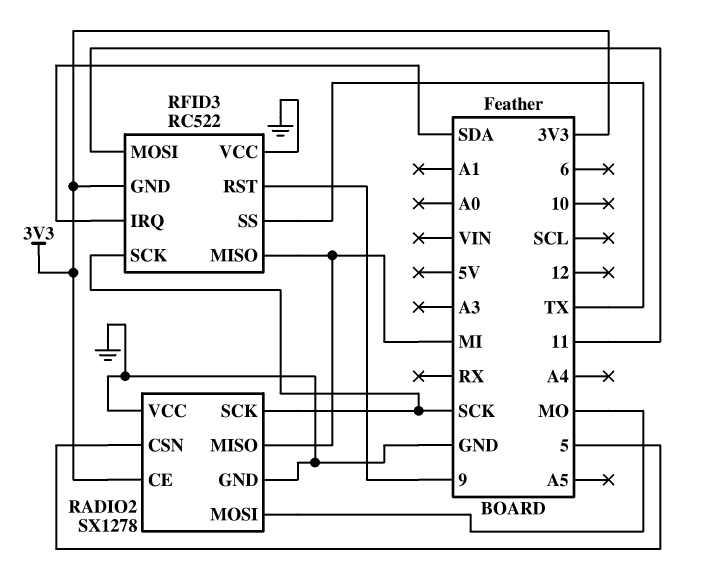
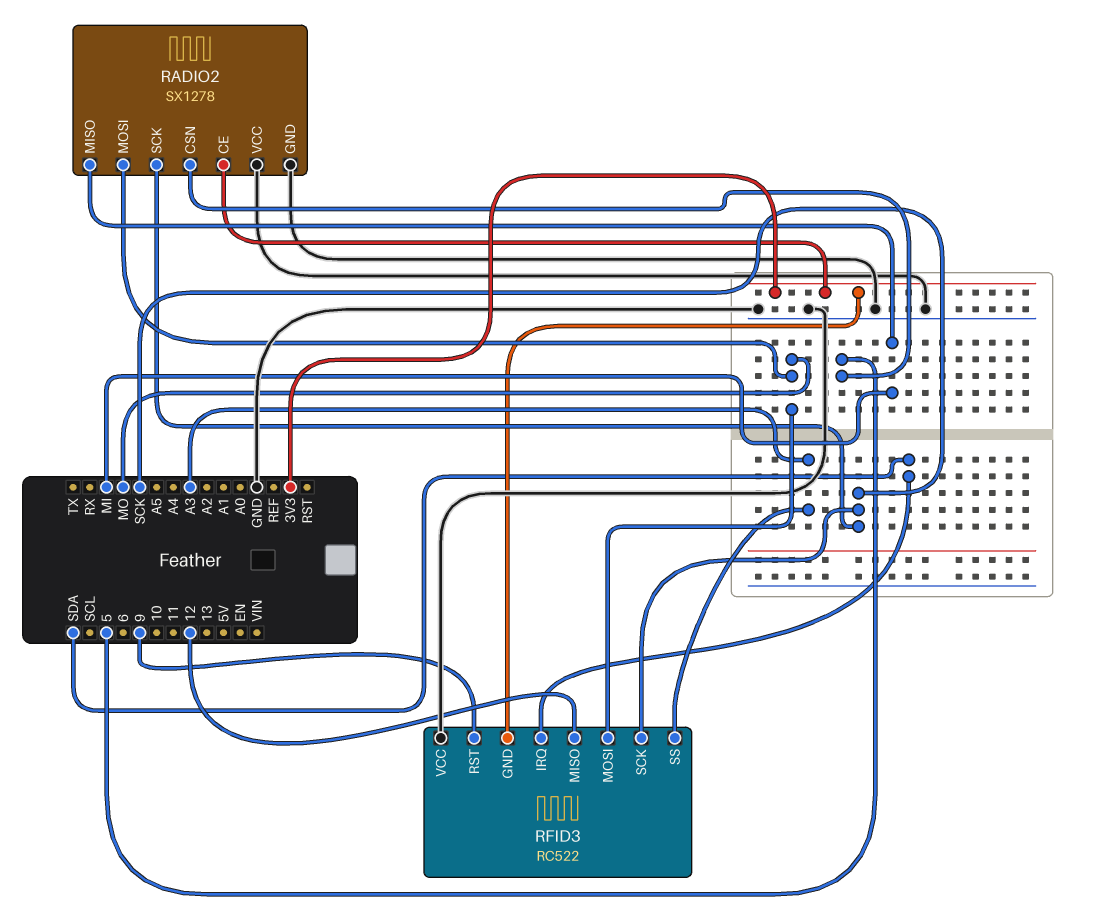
RFID3 pin MISO: MI -> 12
RFID3 pin MOSI: 11 -> MO
RFID3 pin SS: TX -> A3

